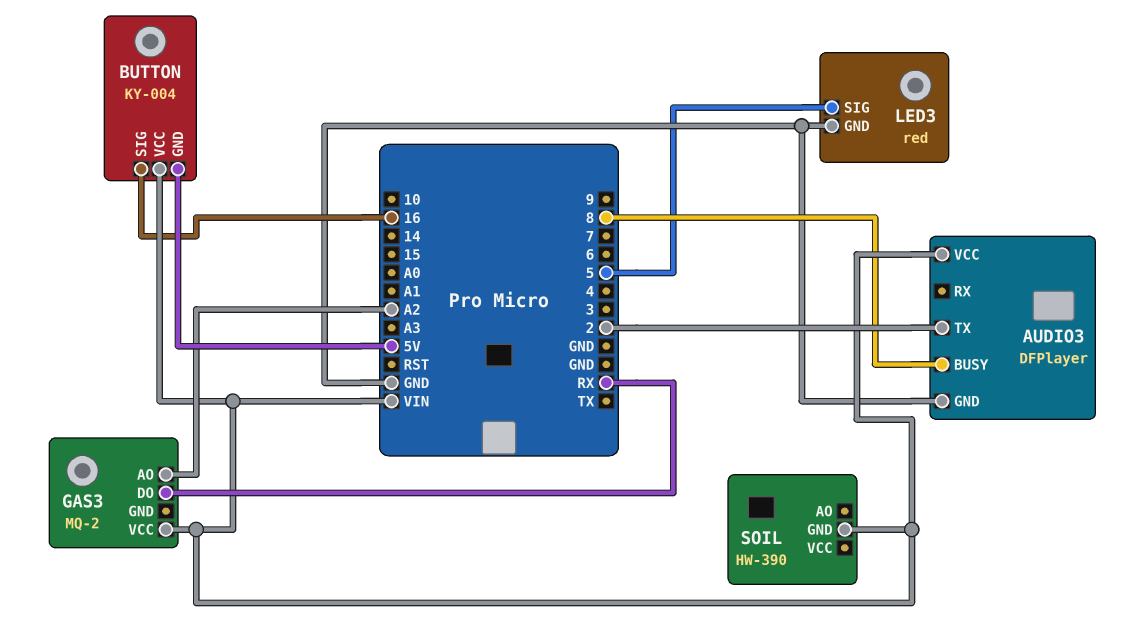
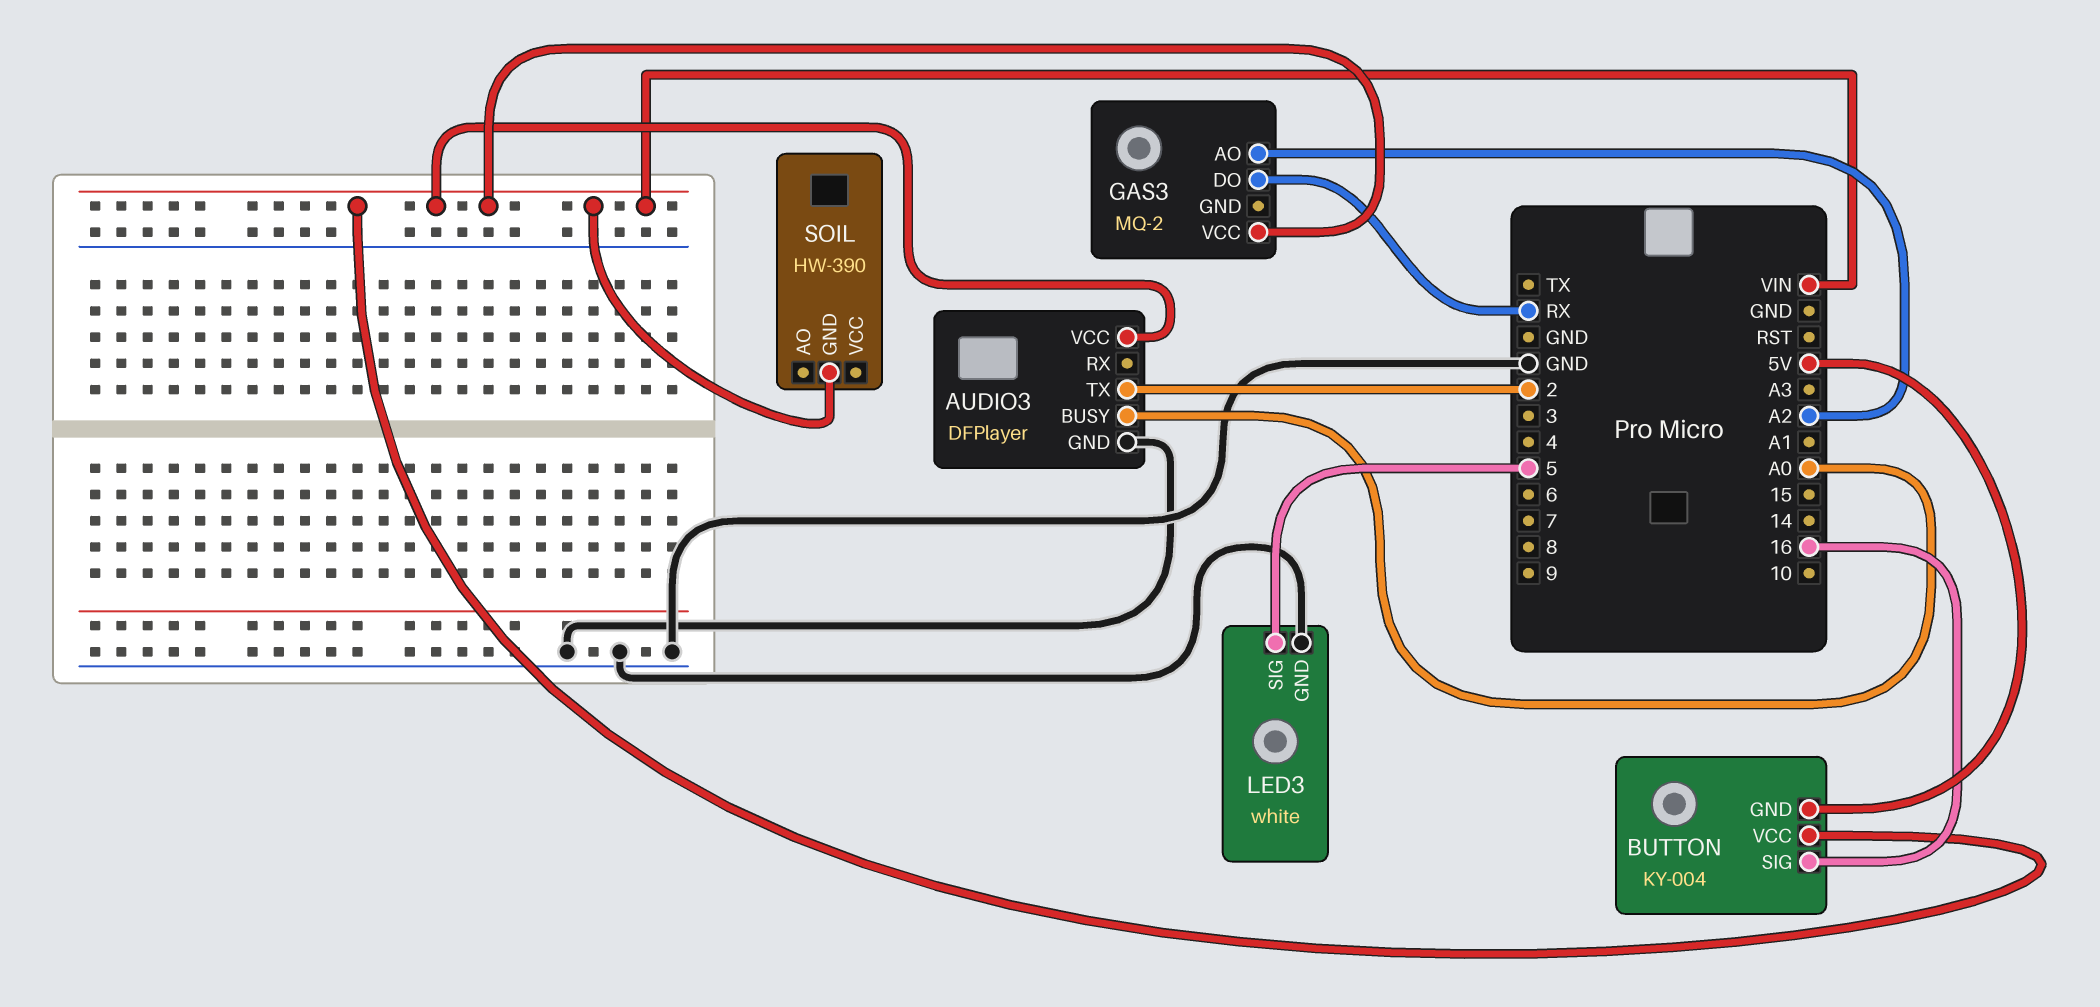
AUDIO3 pin BUSY: 8 -> A0
LED3: red -> white

